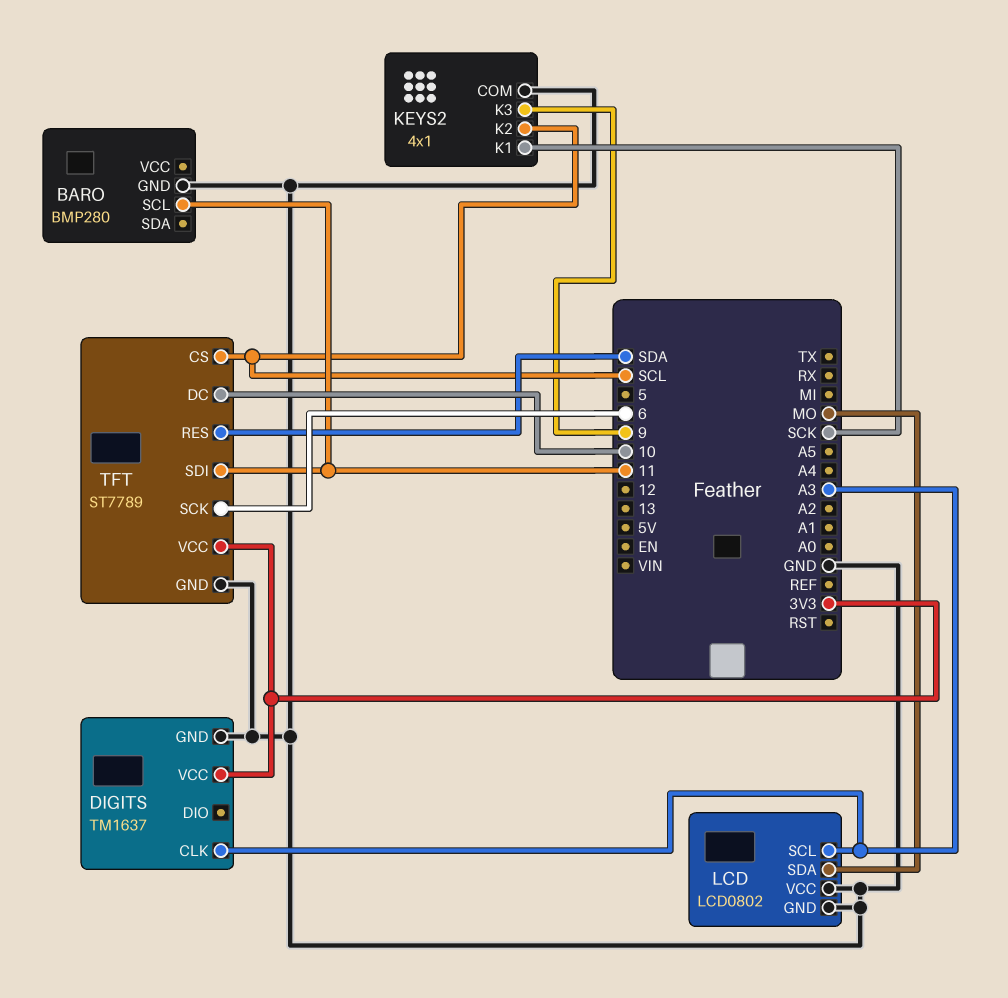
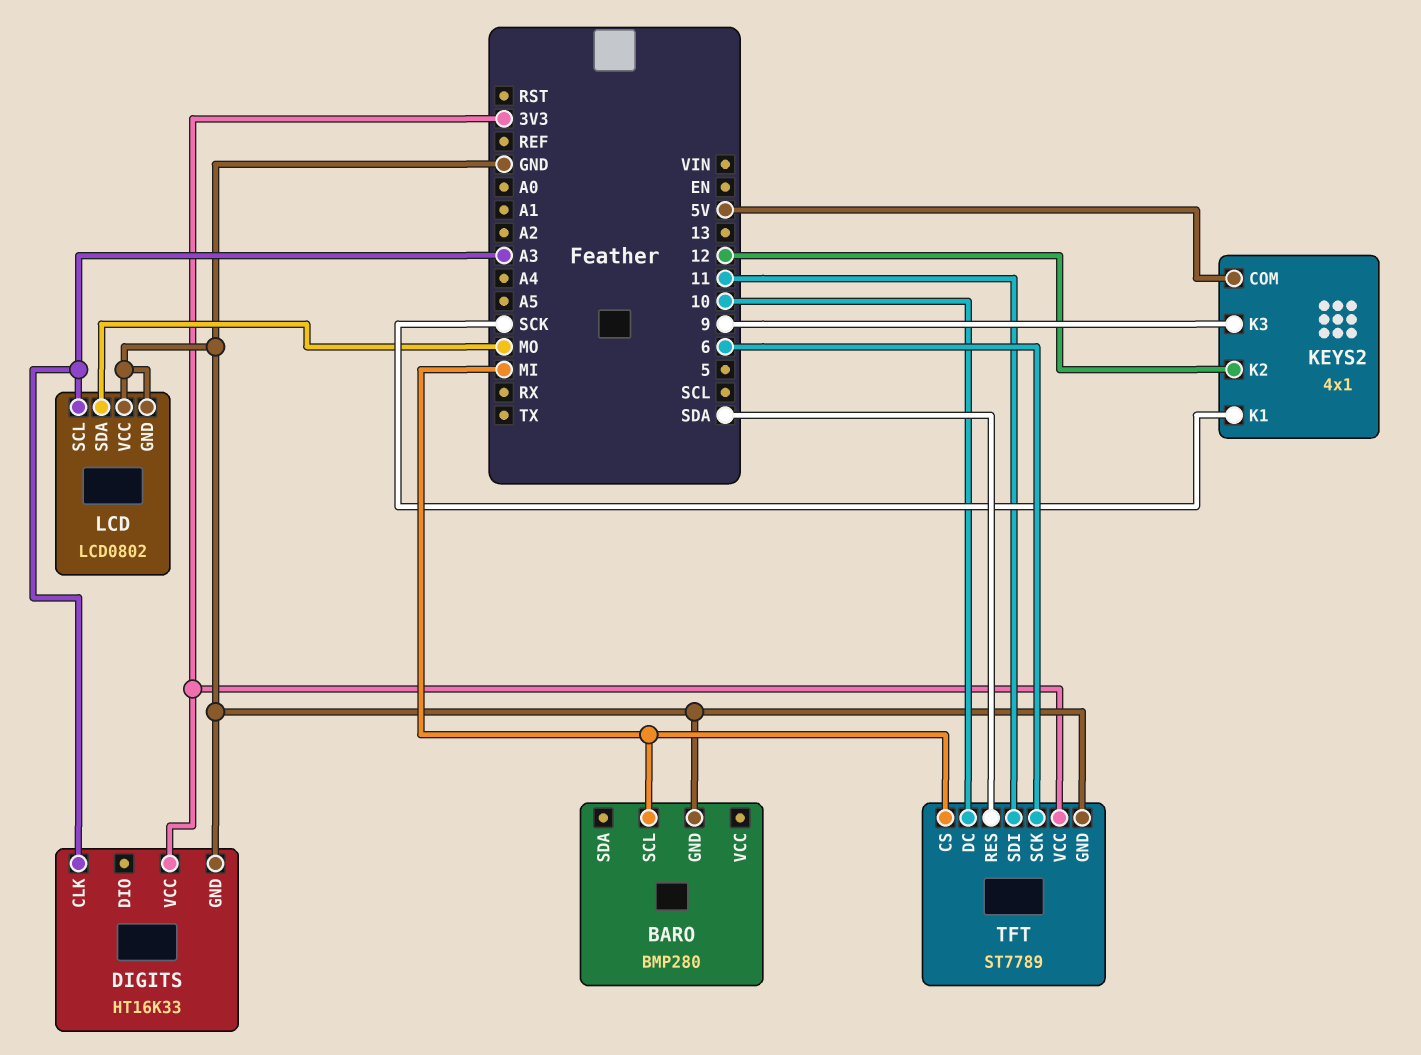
BARO pin SCL: 11 -> MI
DIGITS: TM1637 -> HT16K33
KEYS2 pin COM: GND -> 5V
KEYS2 pin K2: SCL -> 12
TFT pin CS: SCL -> MI

